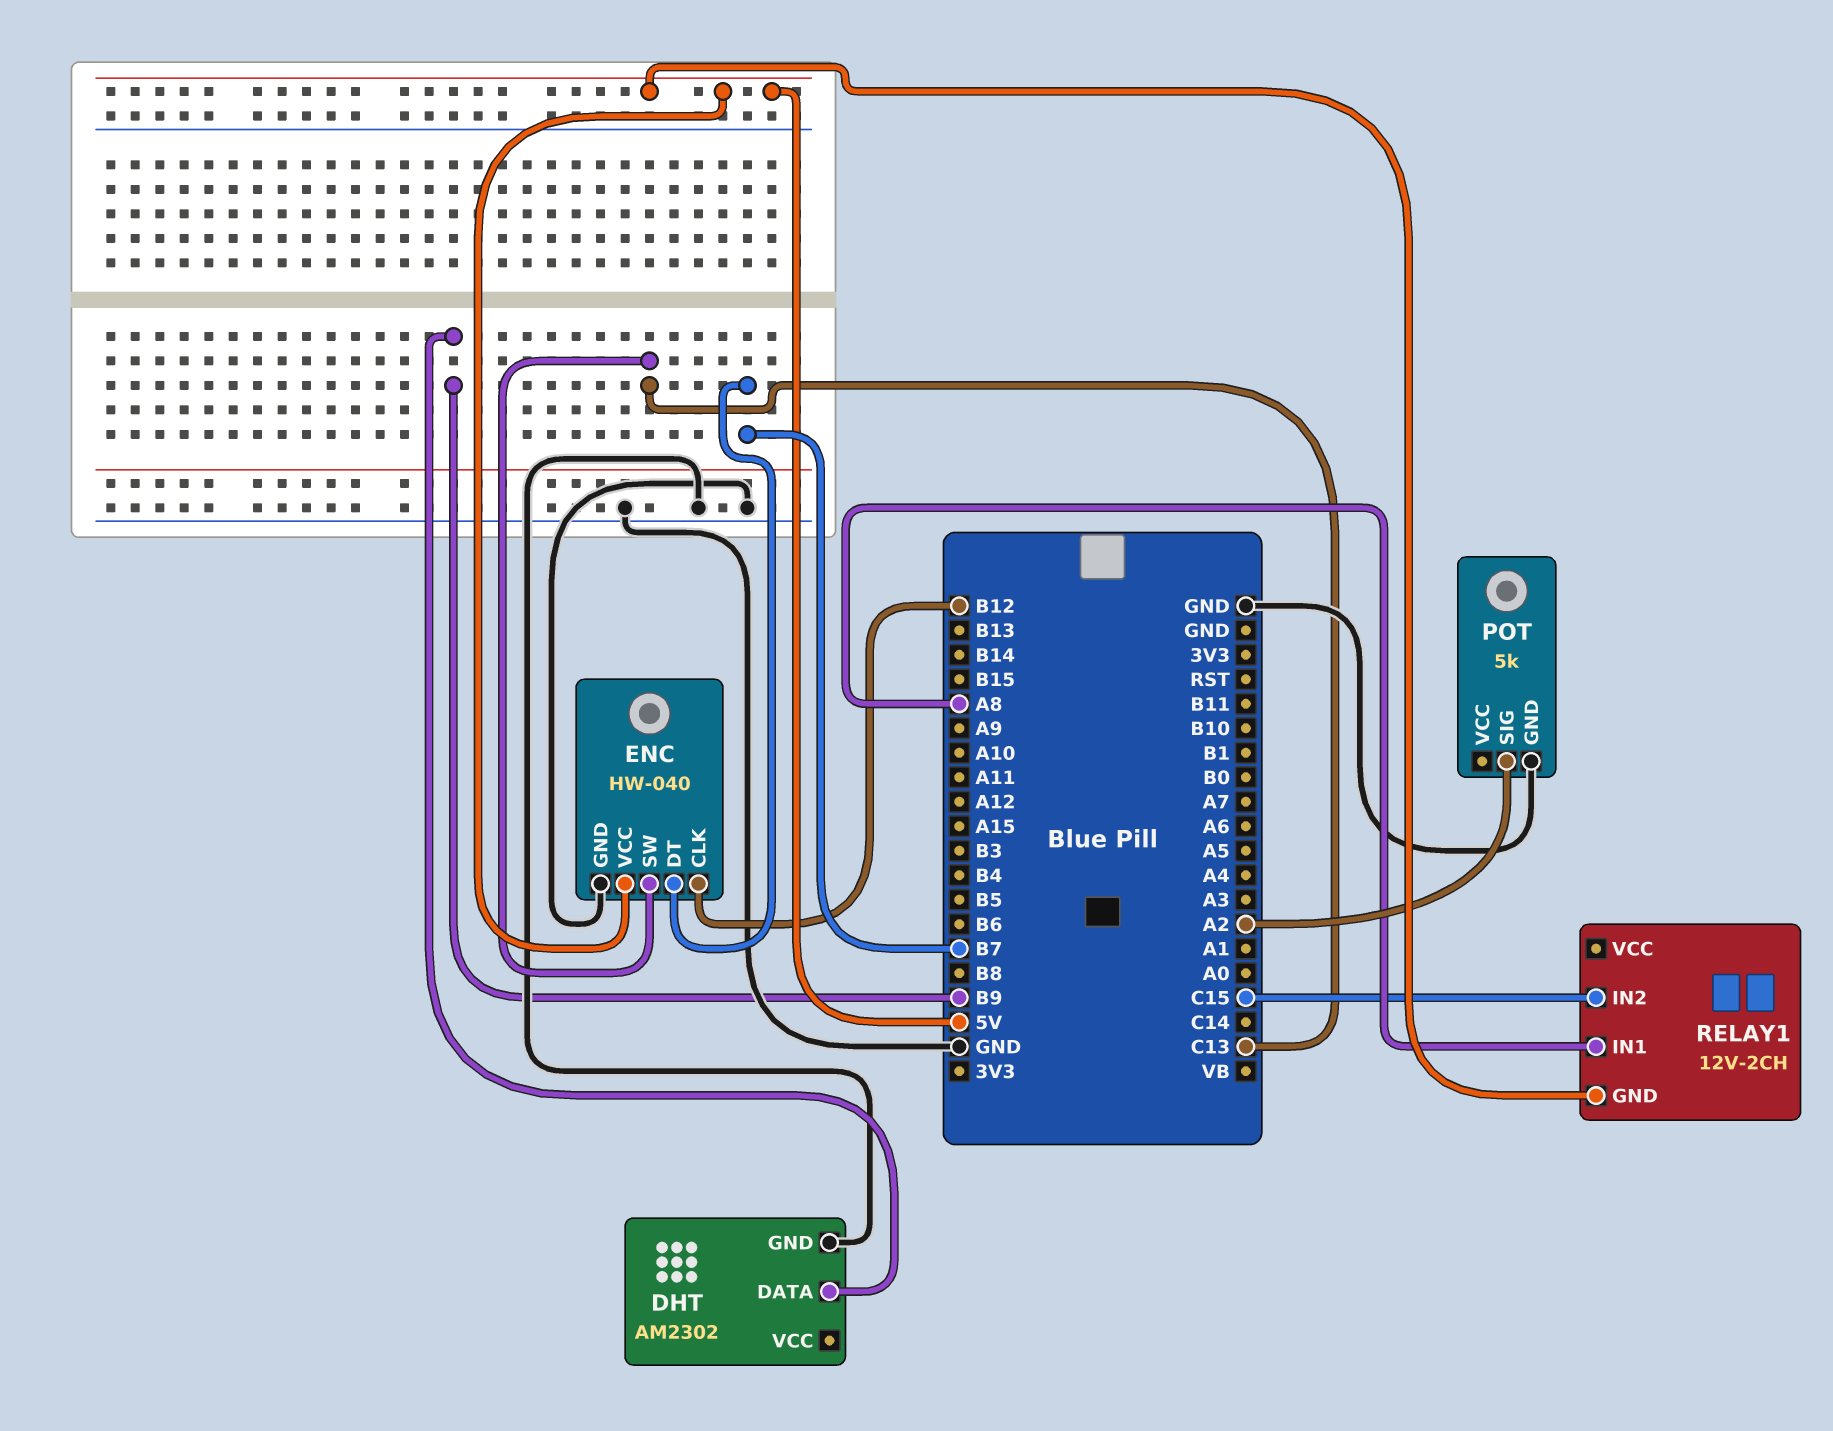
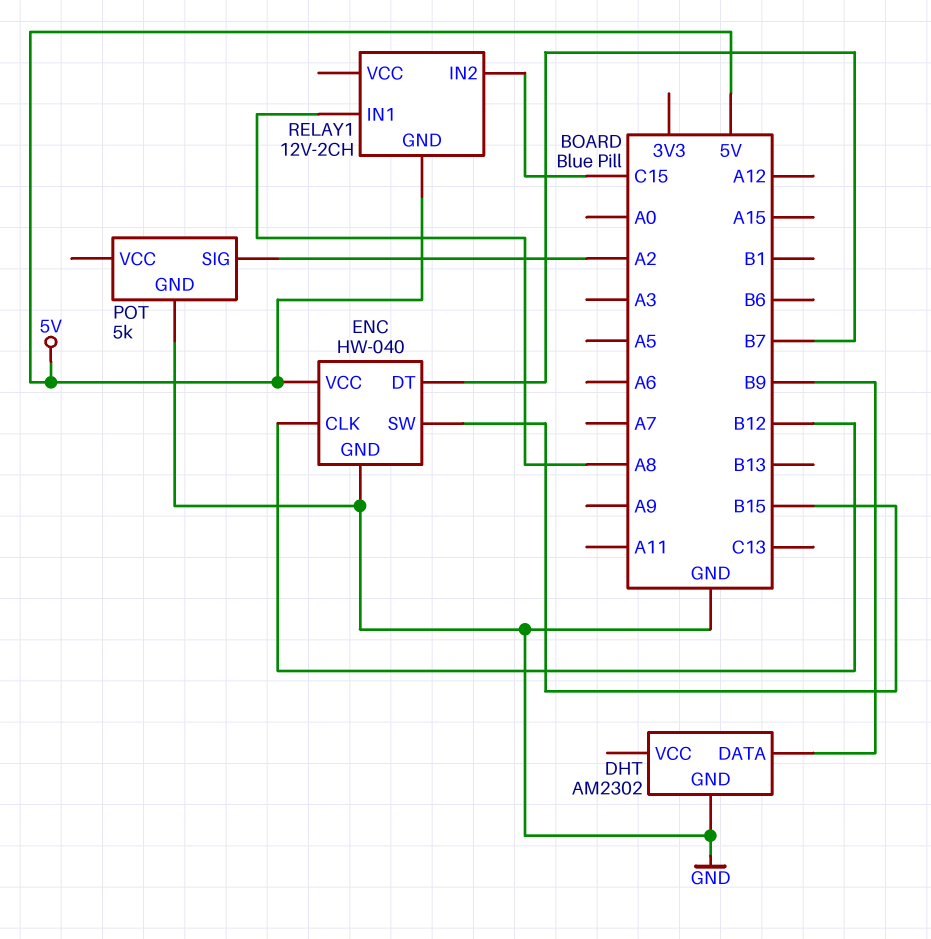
ENC pin SW: C13 -> B15

